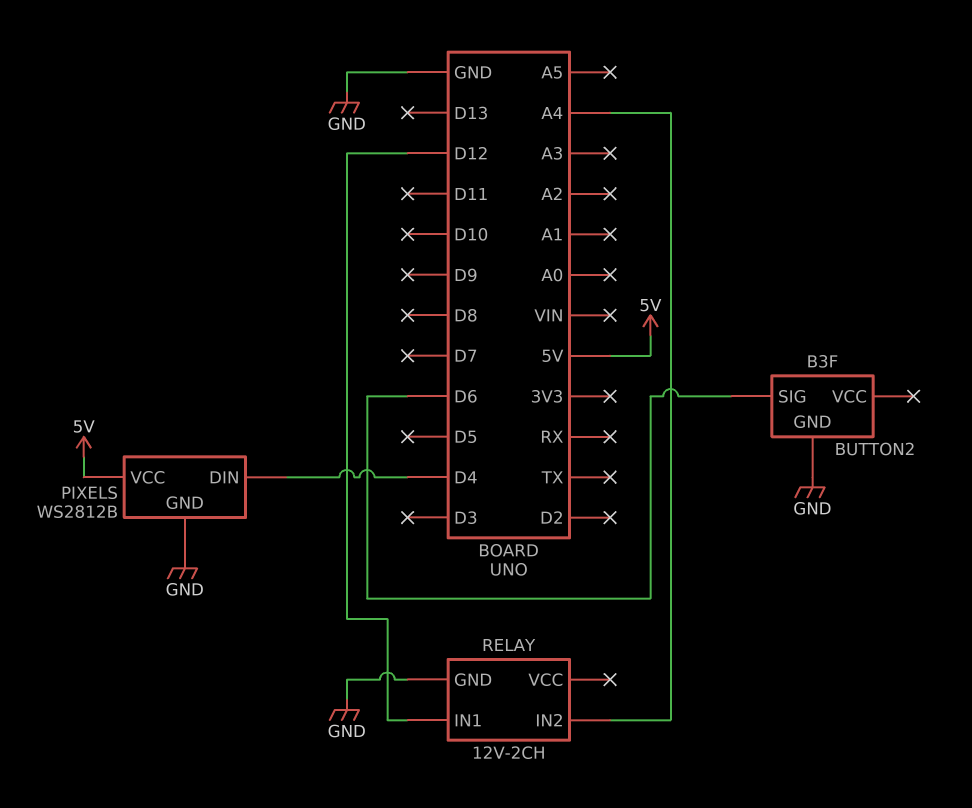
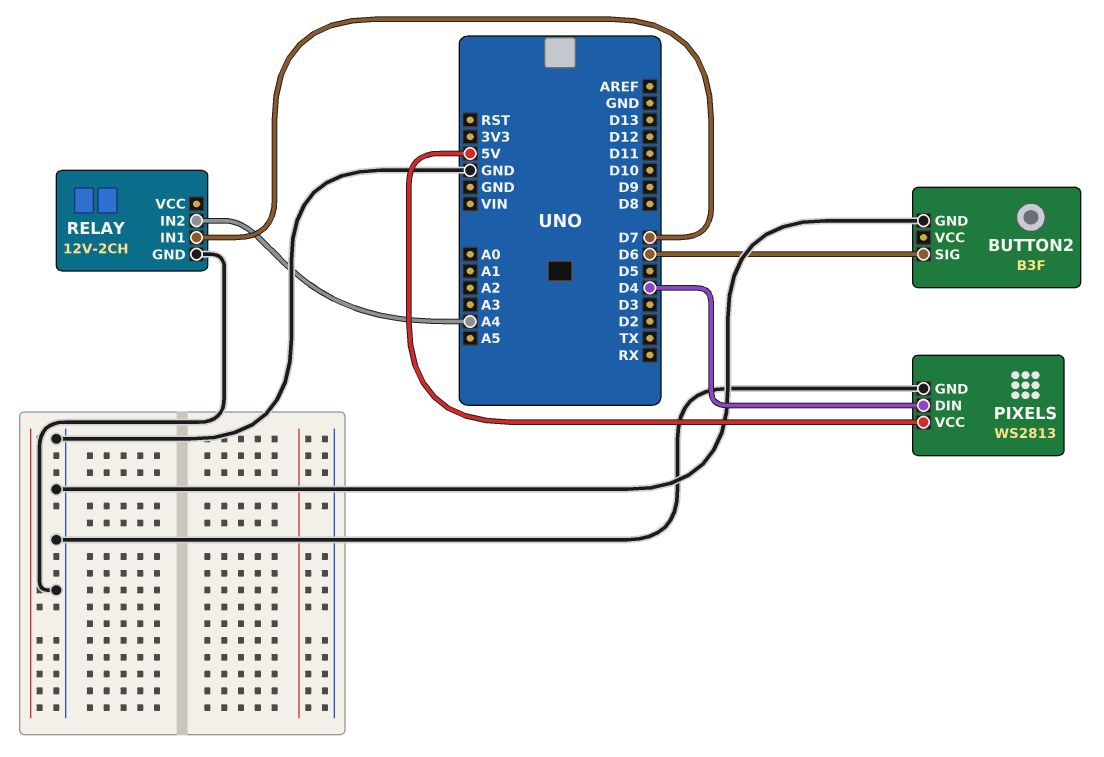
PIXELS: WS2812B -> WS2813
RELAY pin IN1: D12 -> D7

